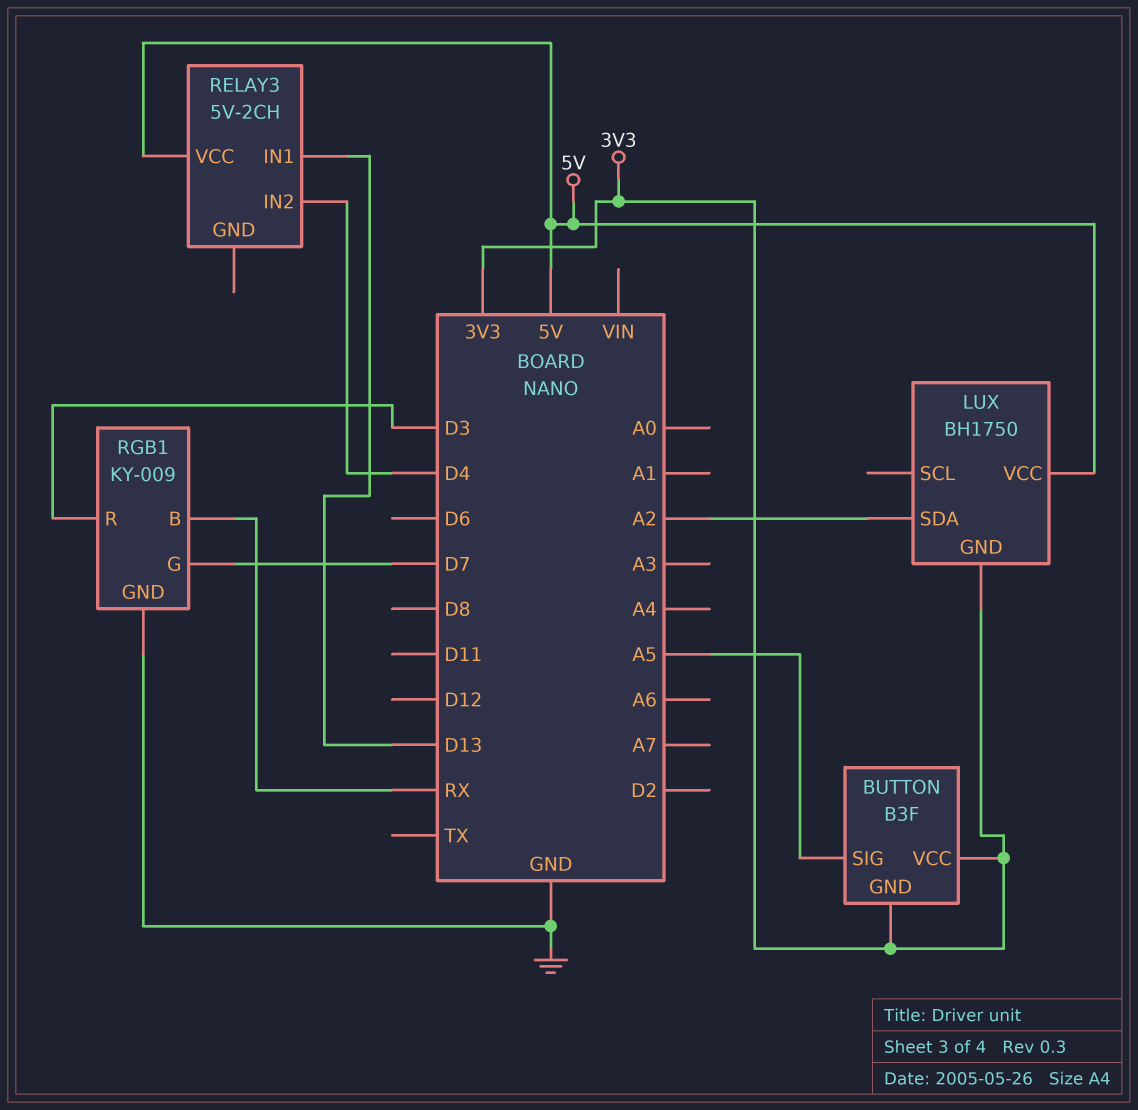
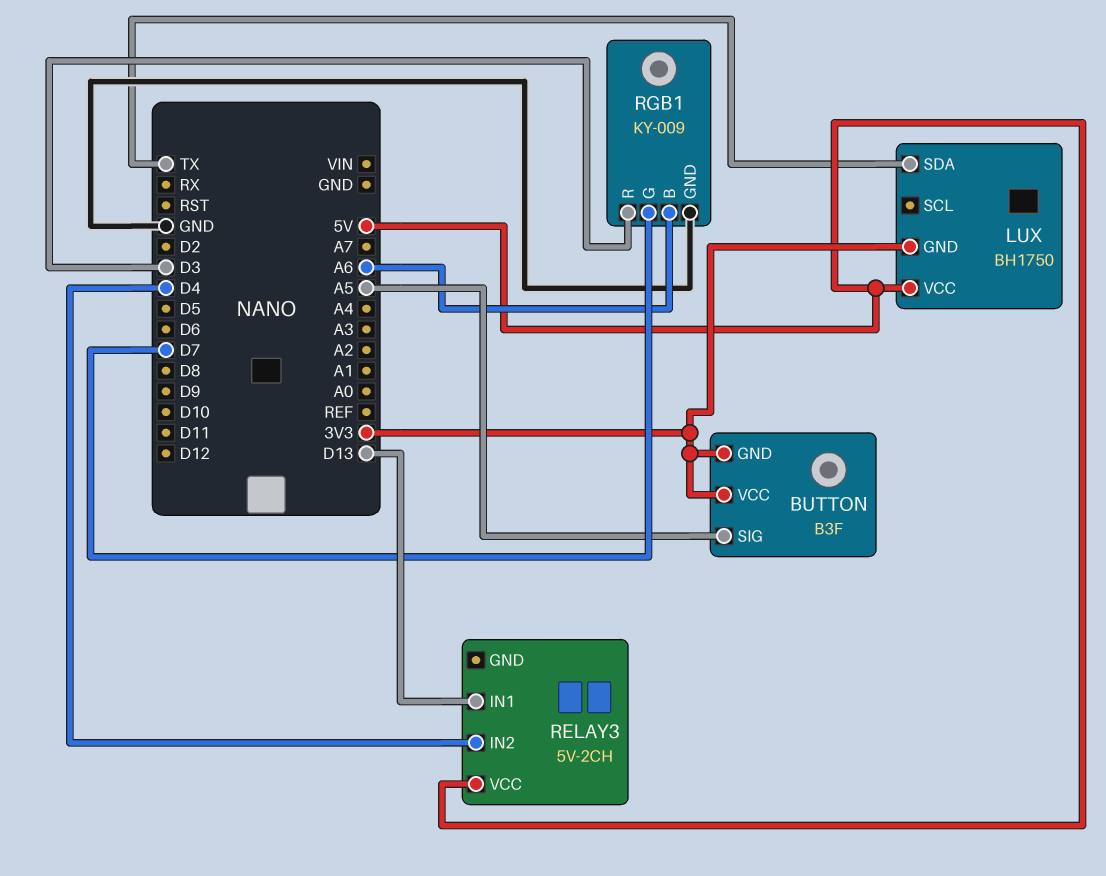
LUX pin SDA: A2 -> TX
RGB1 pin B: RX -> A6

